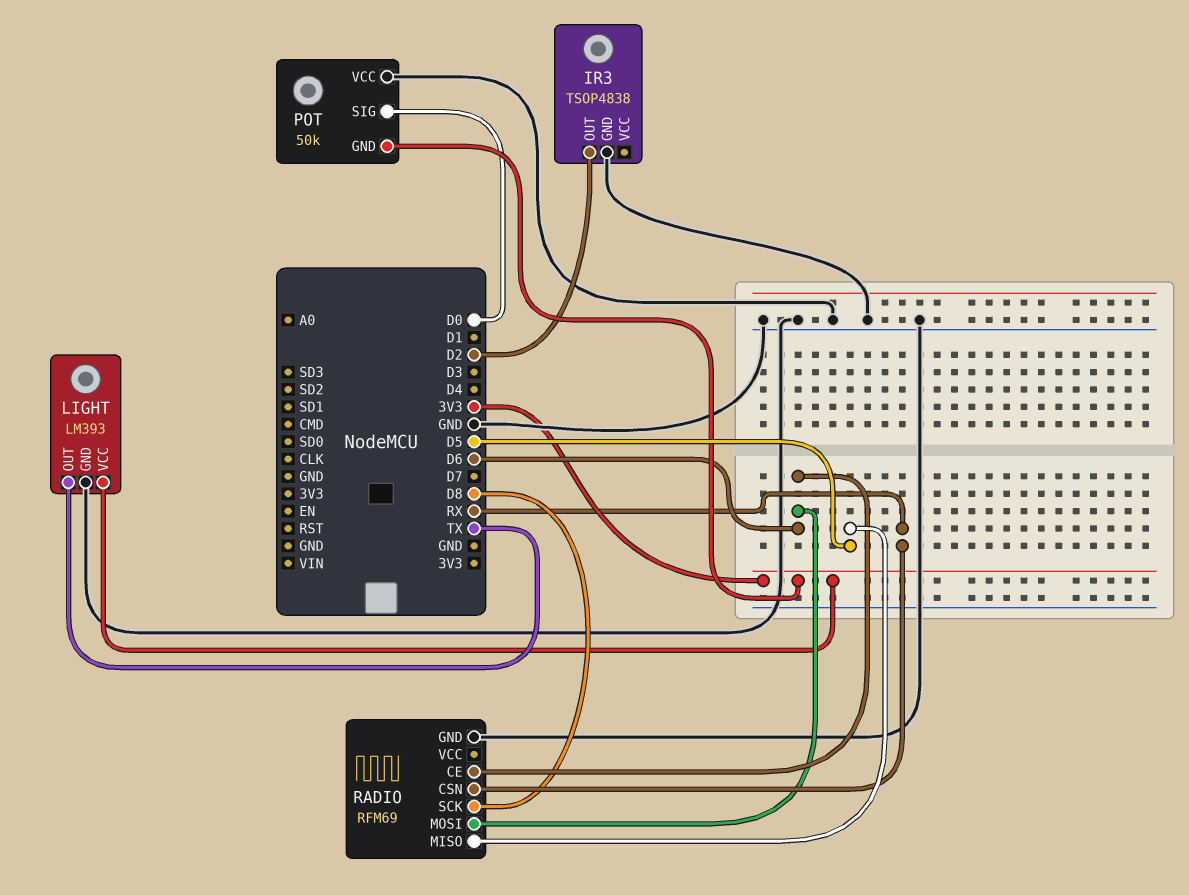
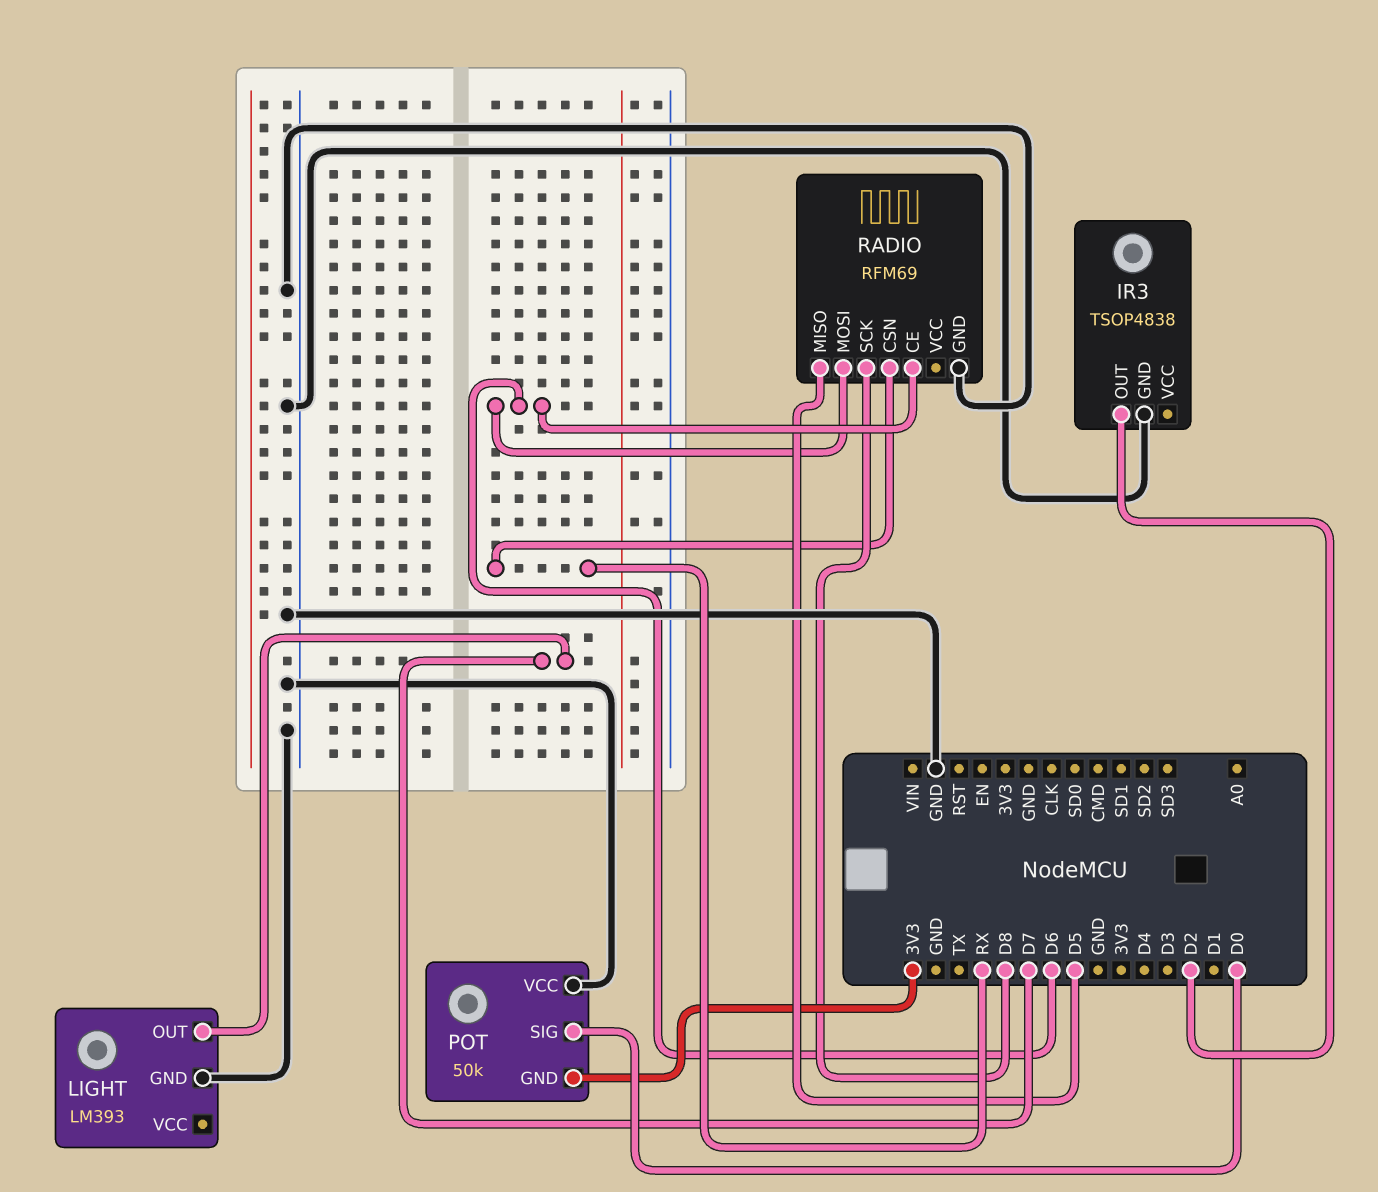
LIGHT pin OUT: TX -> D7
LIGHT pin VCC: 3V3 -> none

